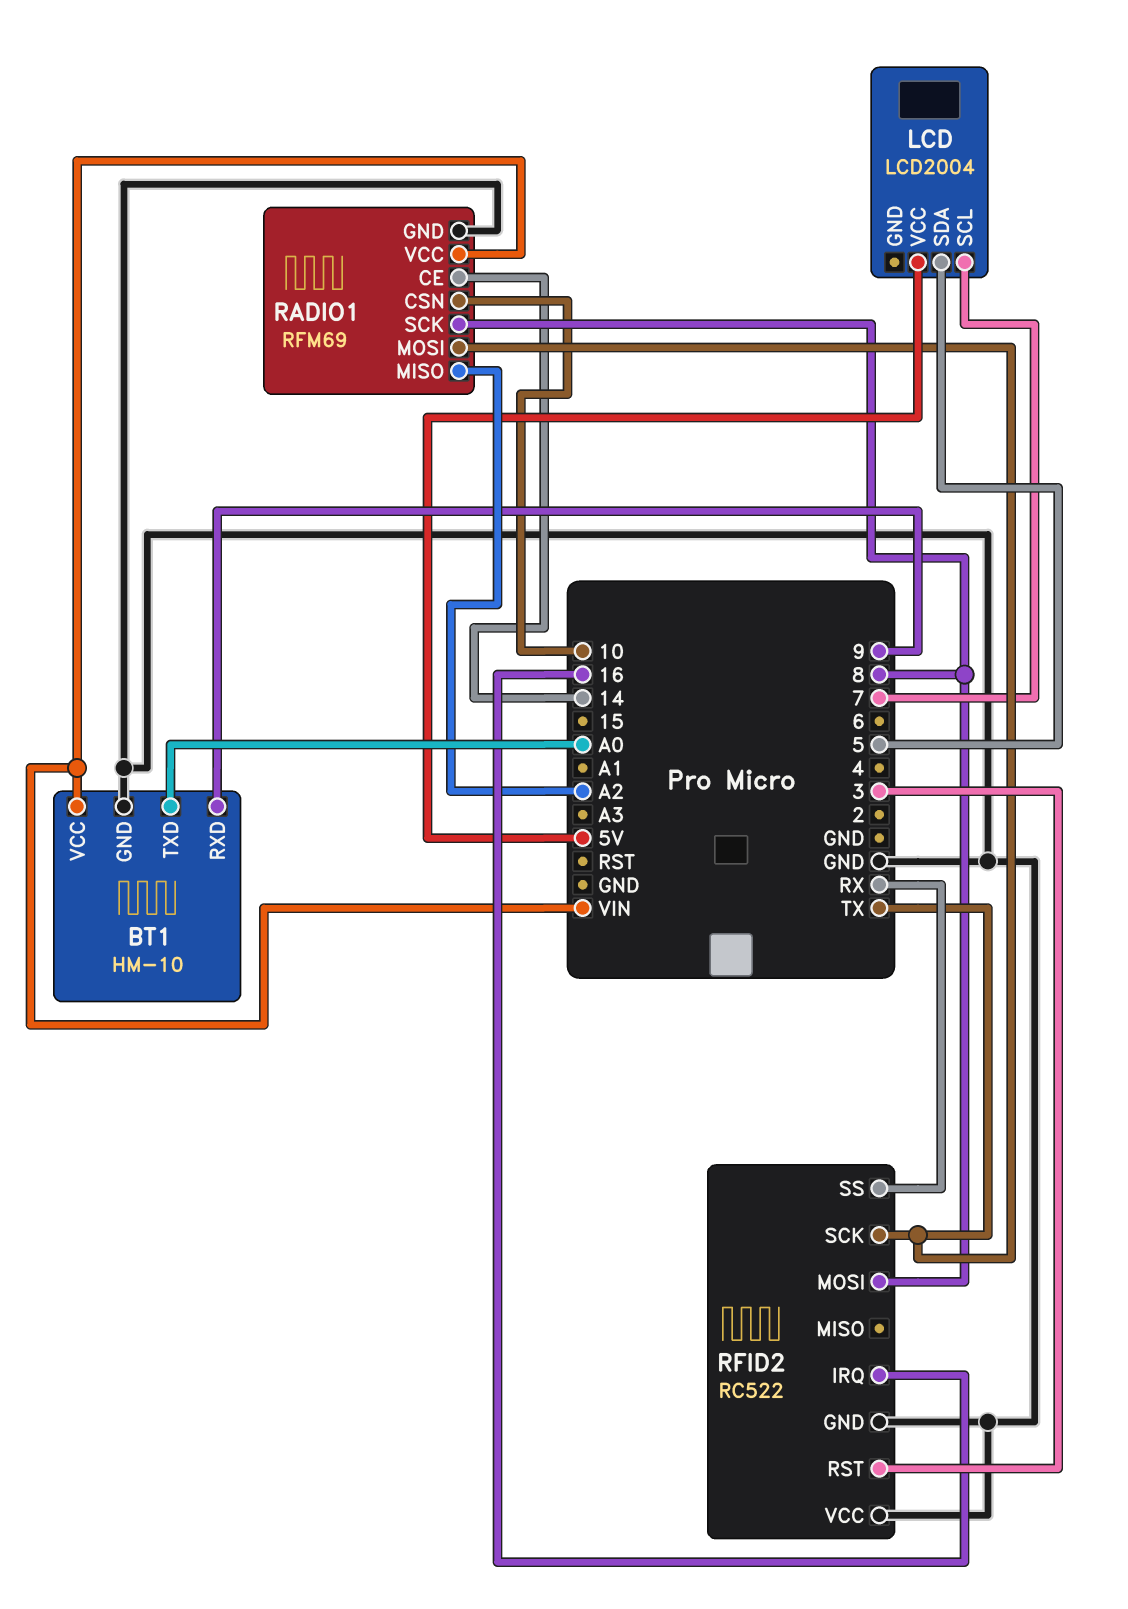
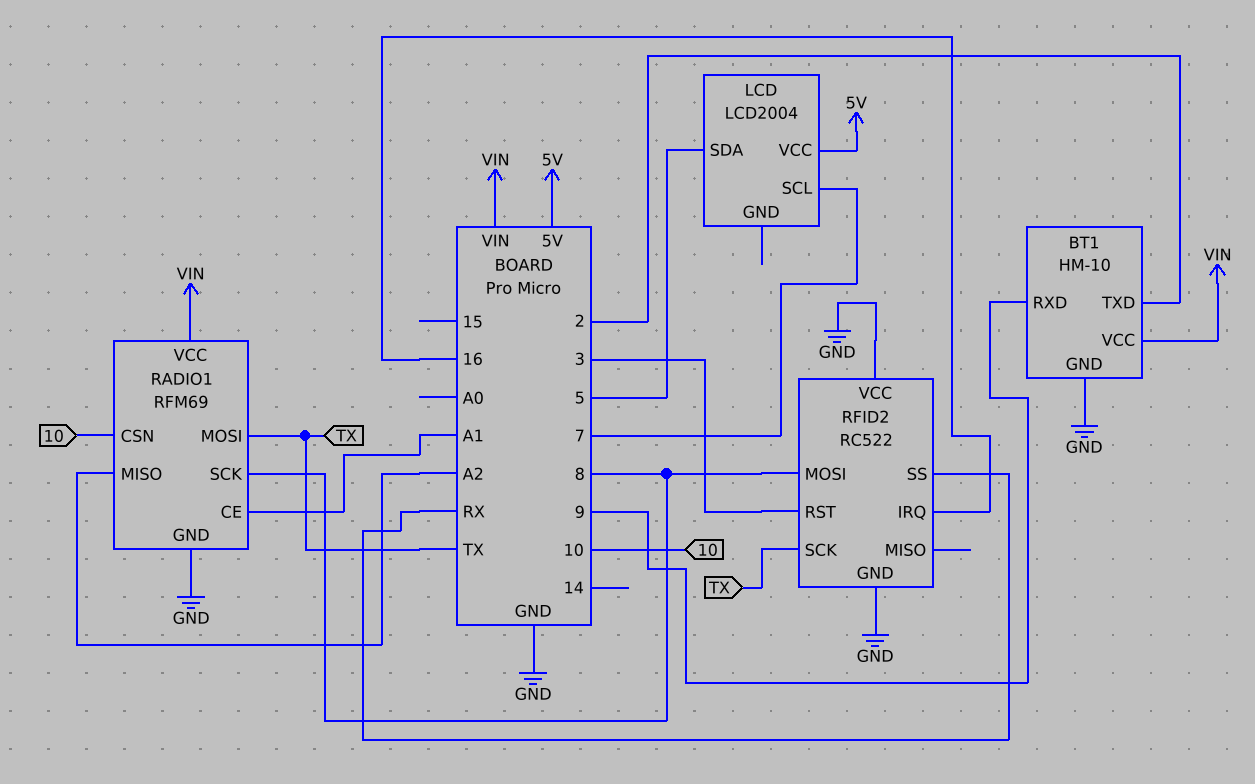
BT1 pin TXD: A0 -> 2
RADIO1 pin CE: 14 -> A1

